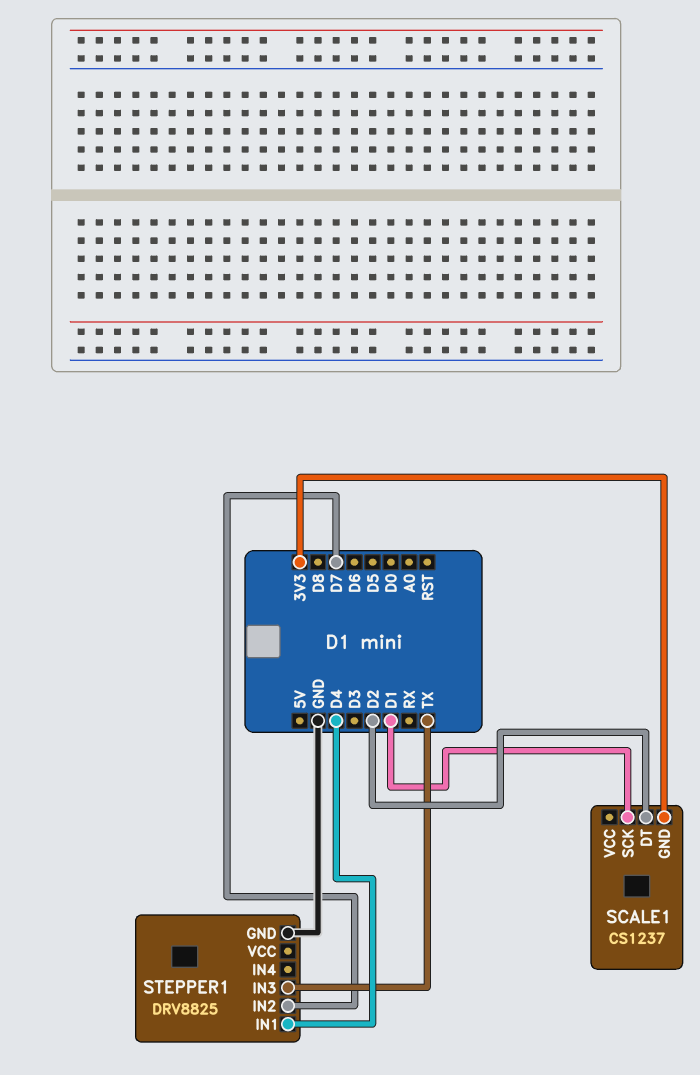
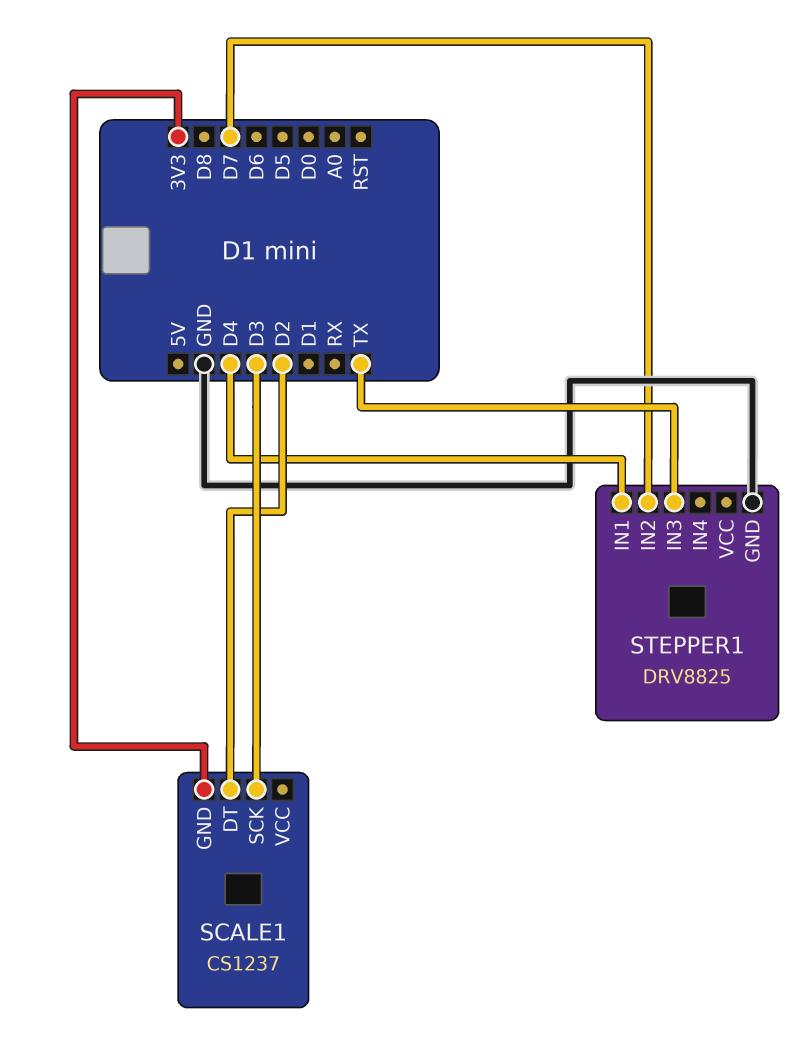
SCALE1 pin SCK: D1 -> D3

